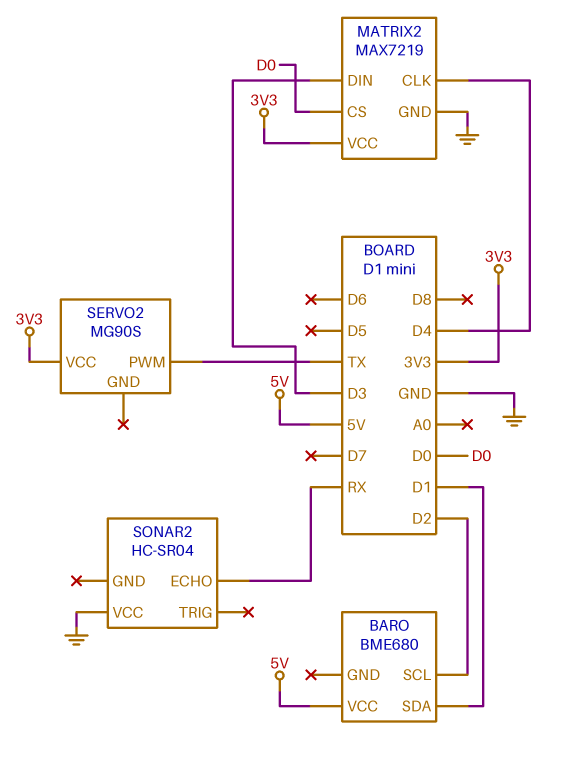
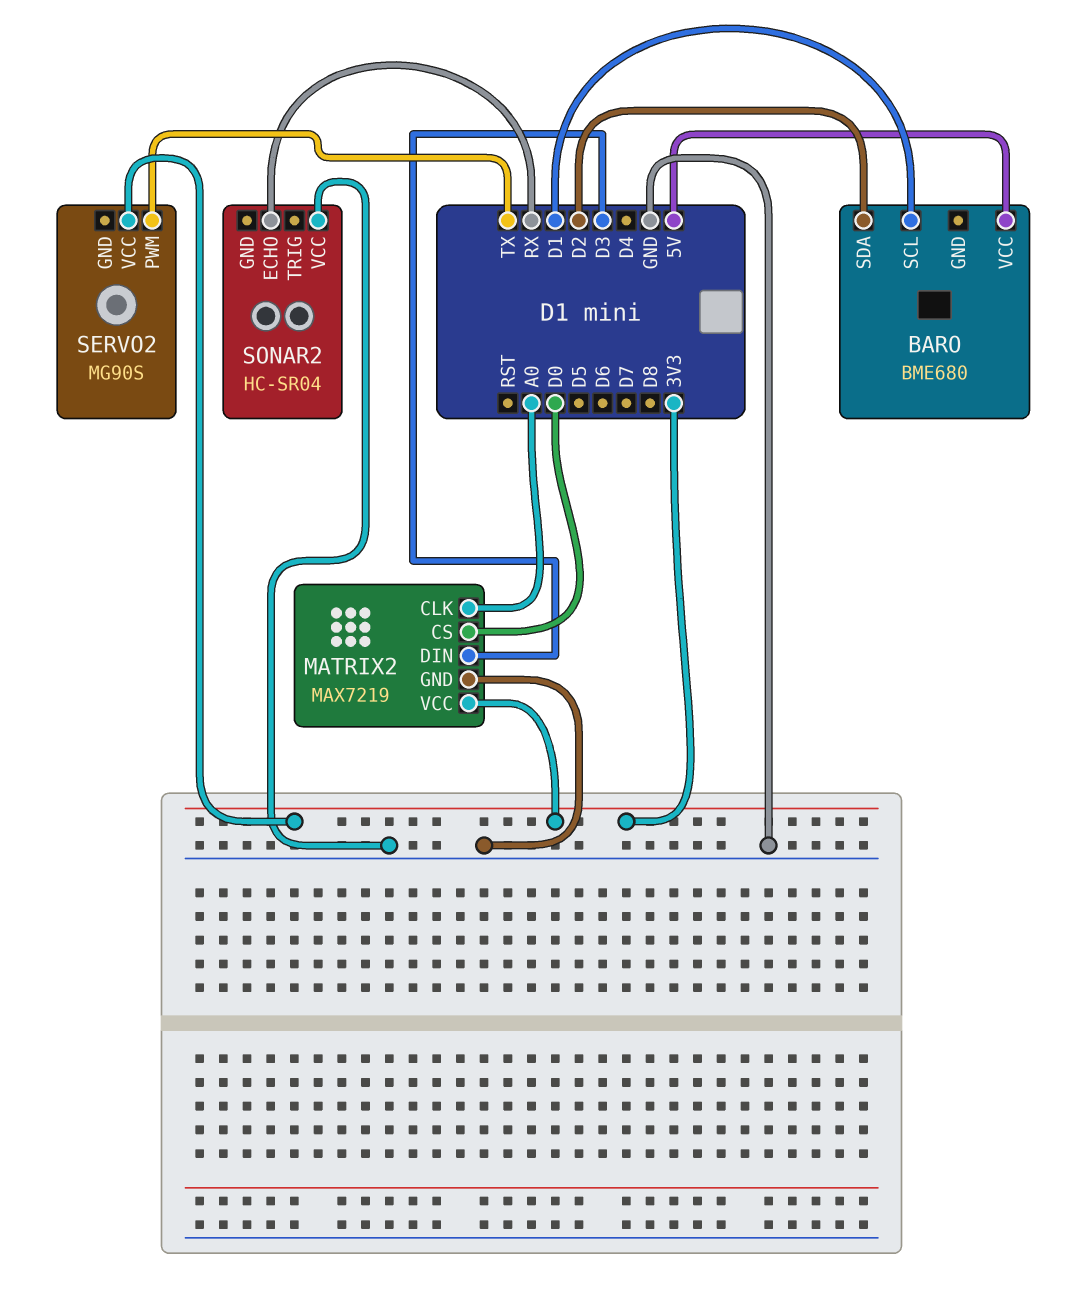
BARO pin SCL: D2 -> D1
BARO pin SDA: D1 -> D2
MATRIX2 pin CLK: D4 -> A0

